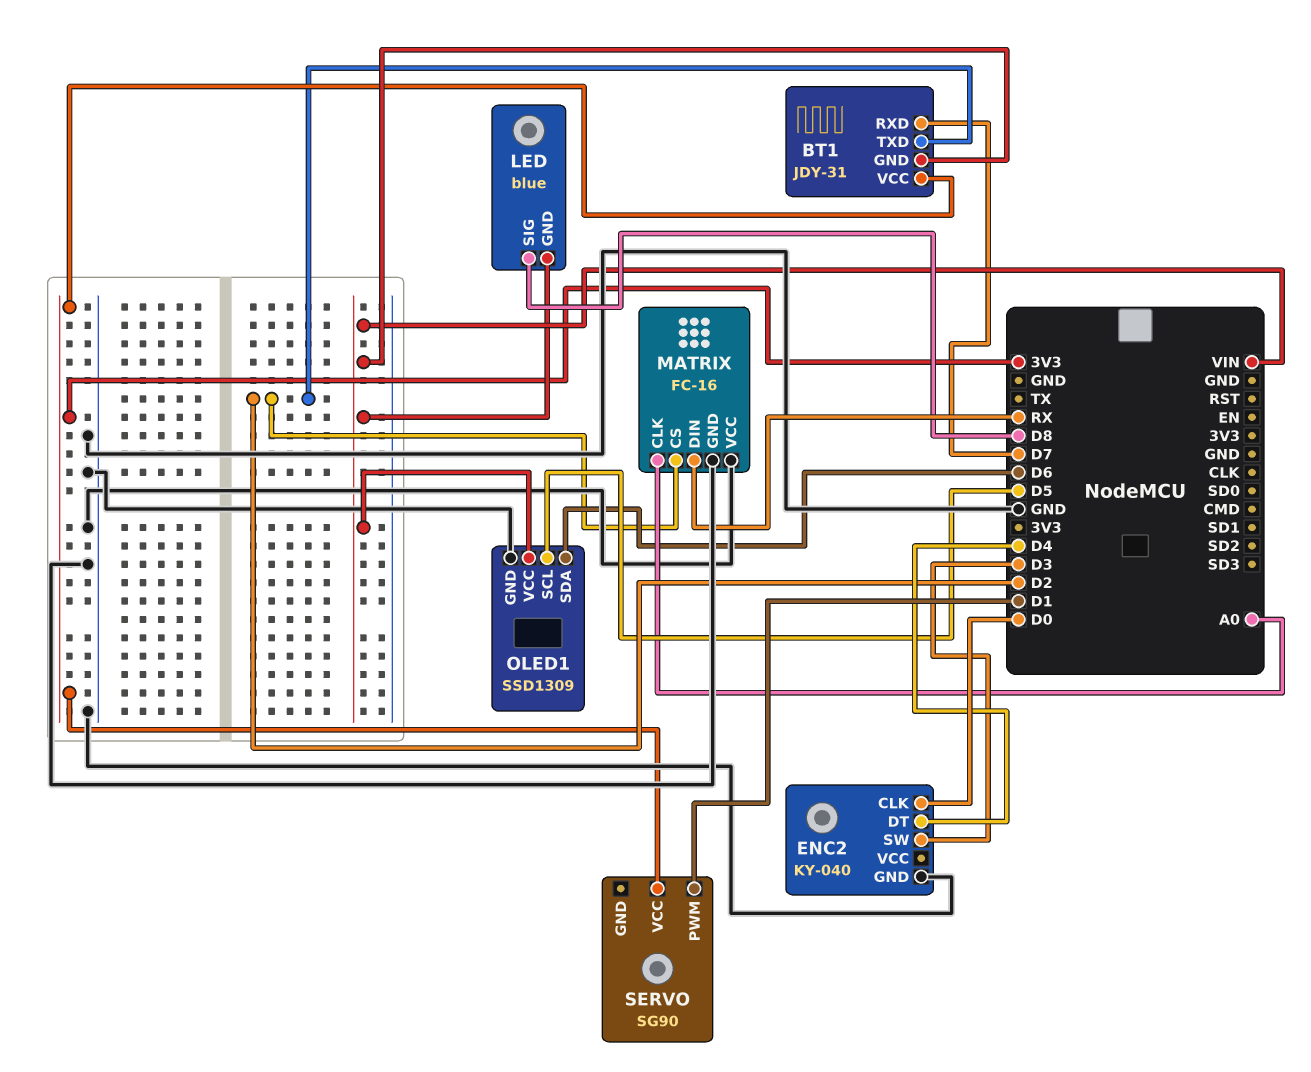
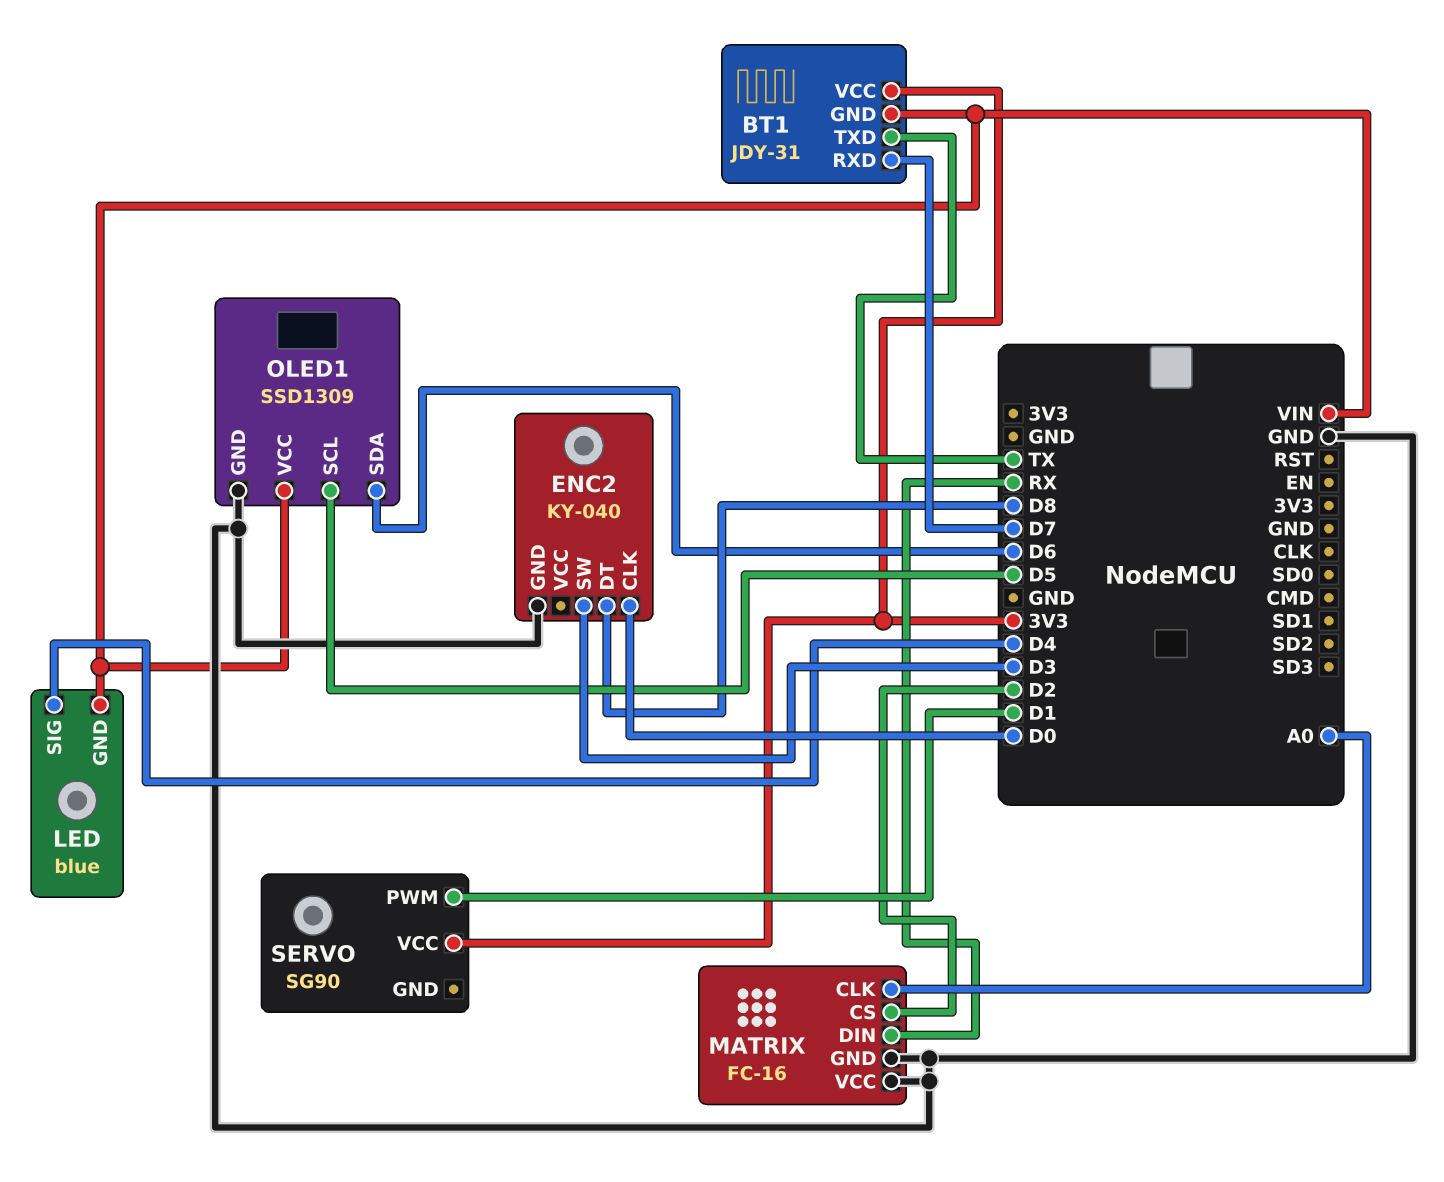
BT1 pin TXD: D2 -> TX
ENC2 pin DT: D4 -> D8
LED pin SIG: D8 -> D4

